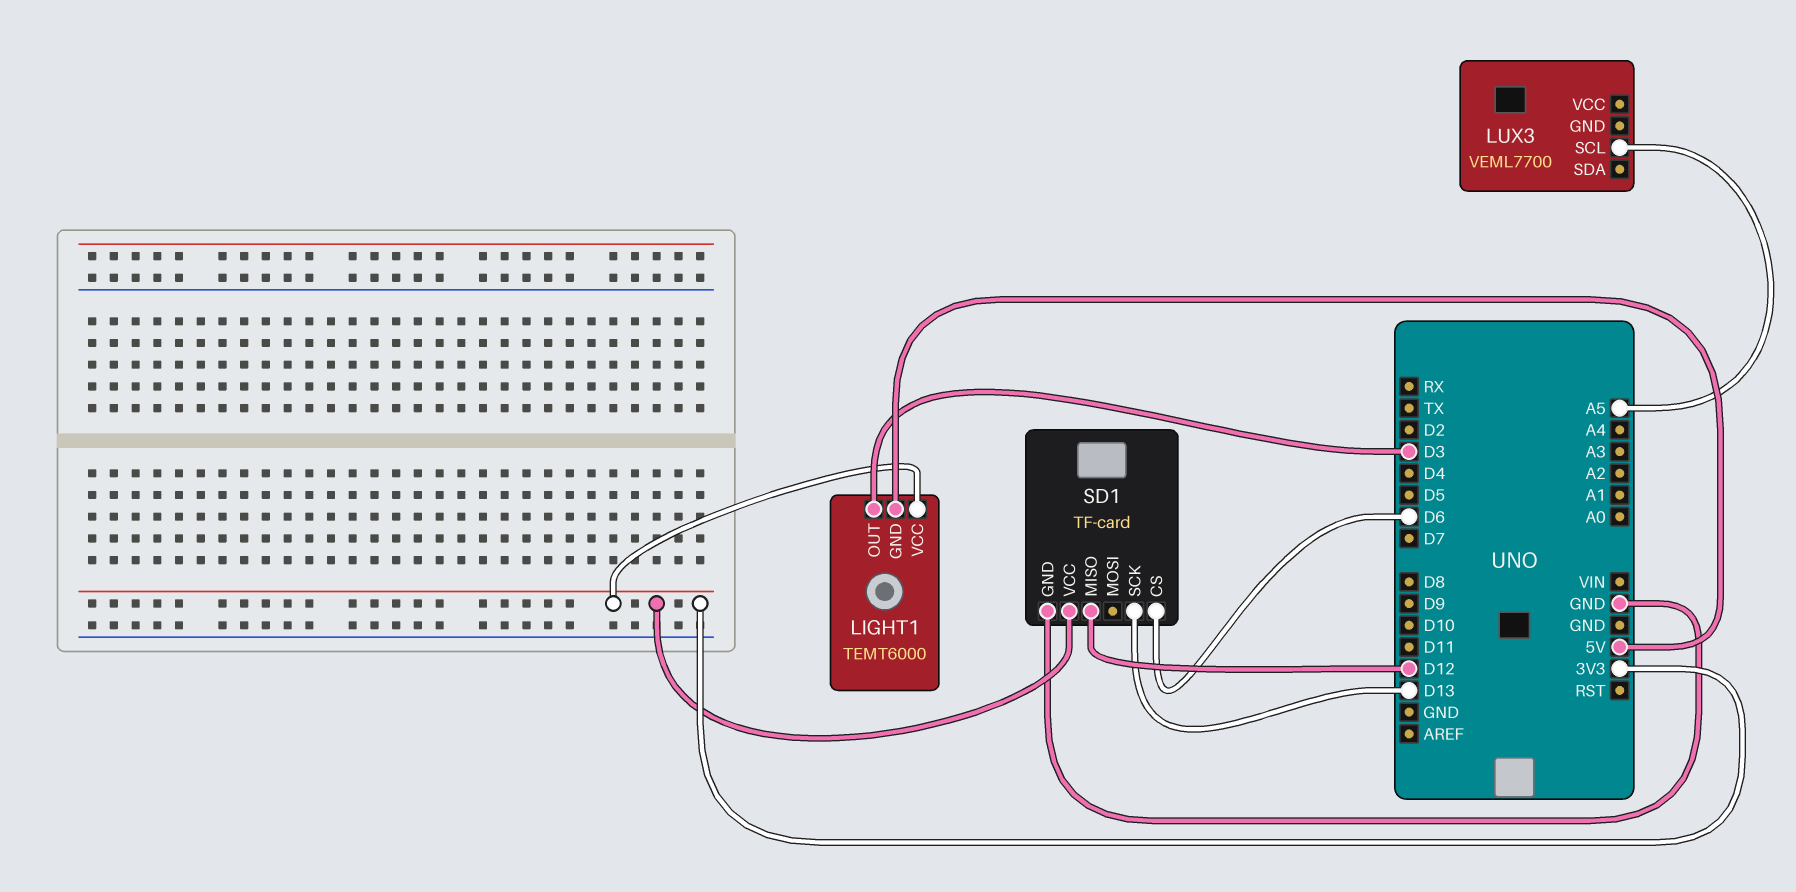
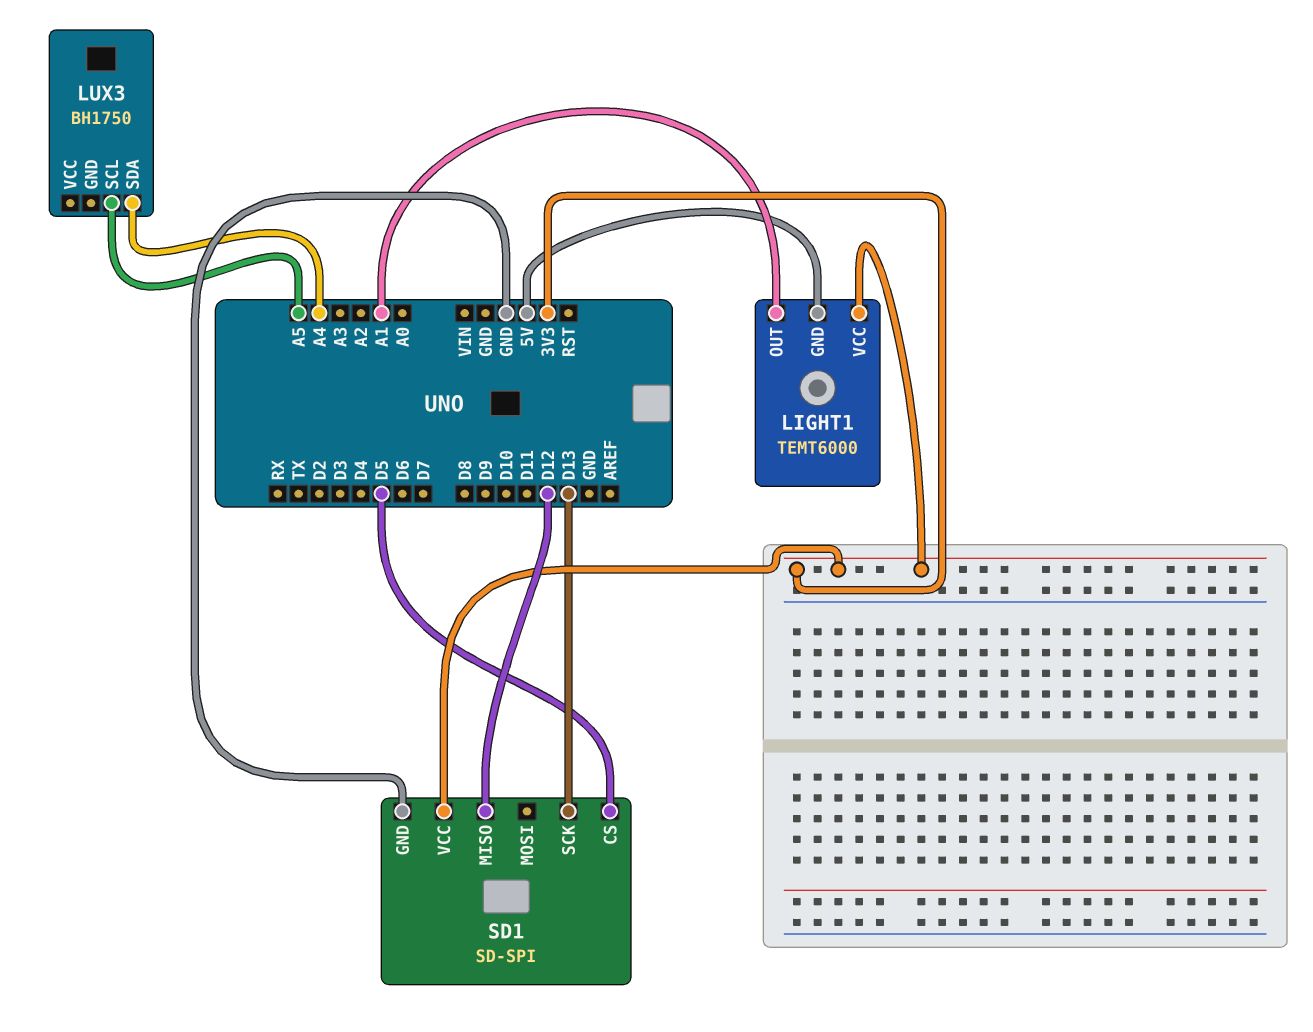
LIGHT1 pin OUT: D3 -> A1
LUX3: VEML7700 -> BH1750
LUX3 pin SDA: none -> A4
SD1: TF-card -> SD-SPI
SD1 pin CS: D6 -> D5

